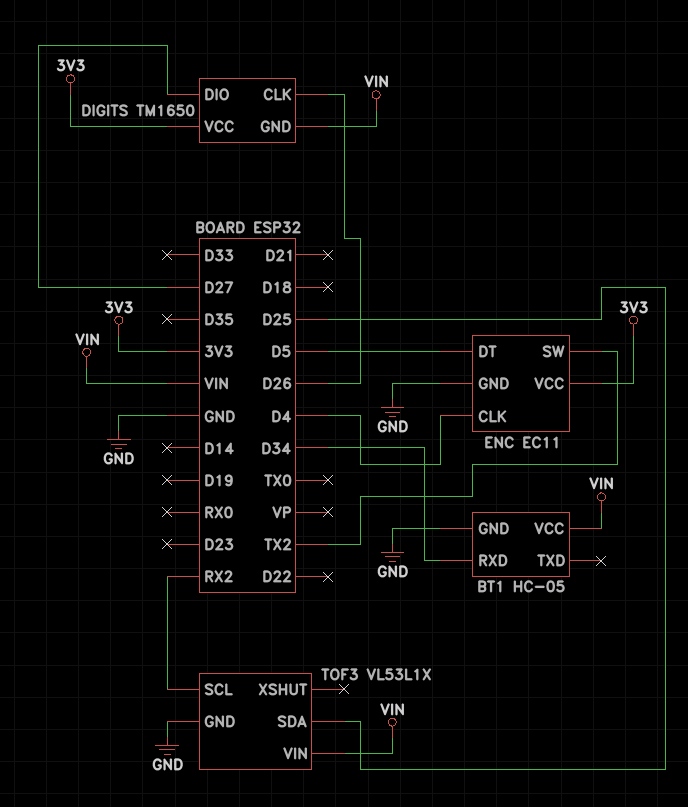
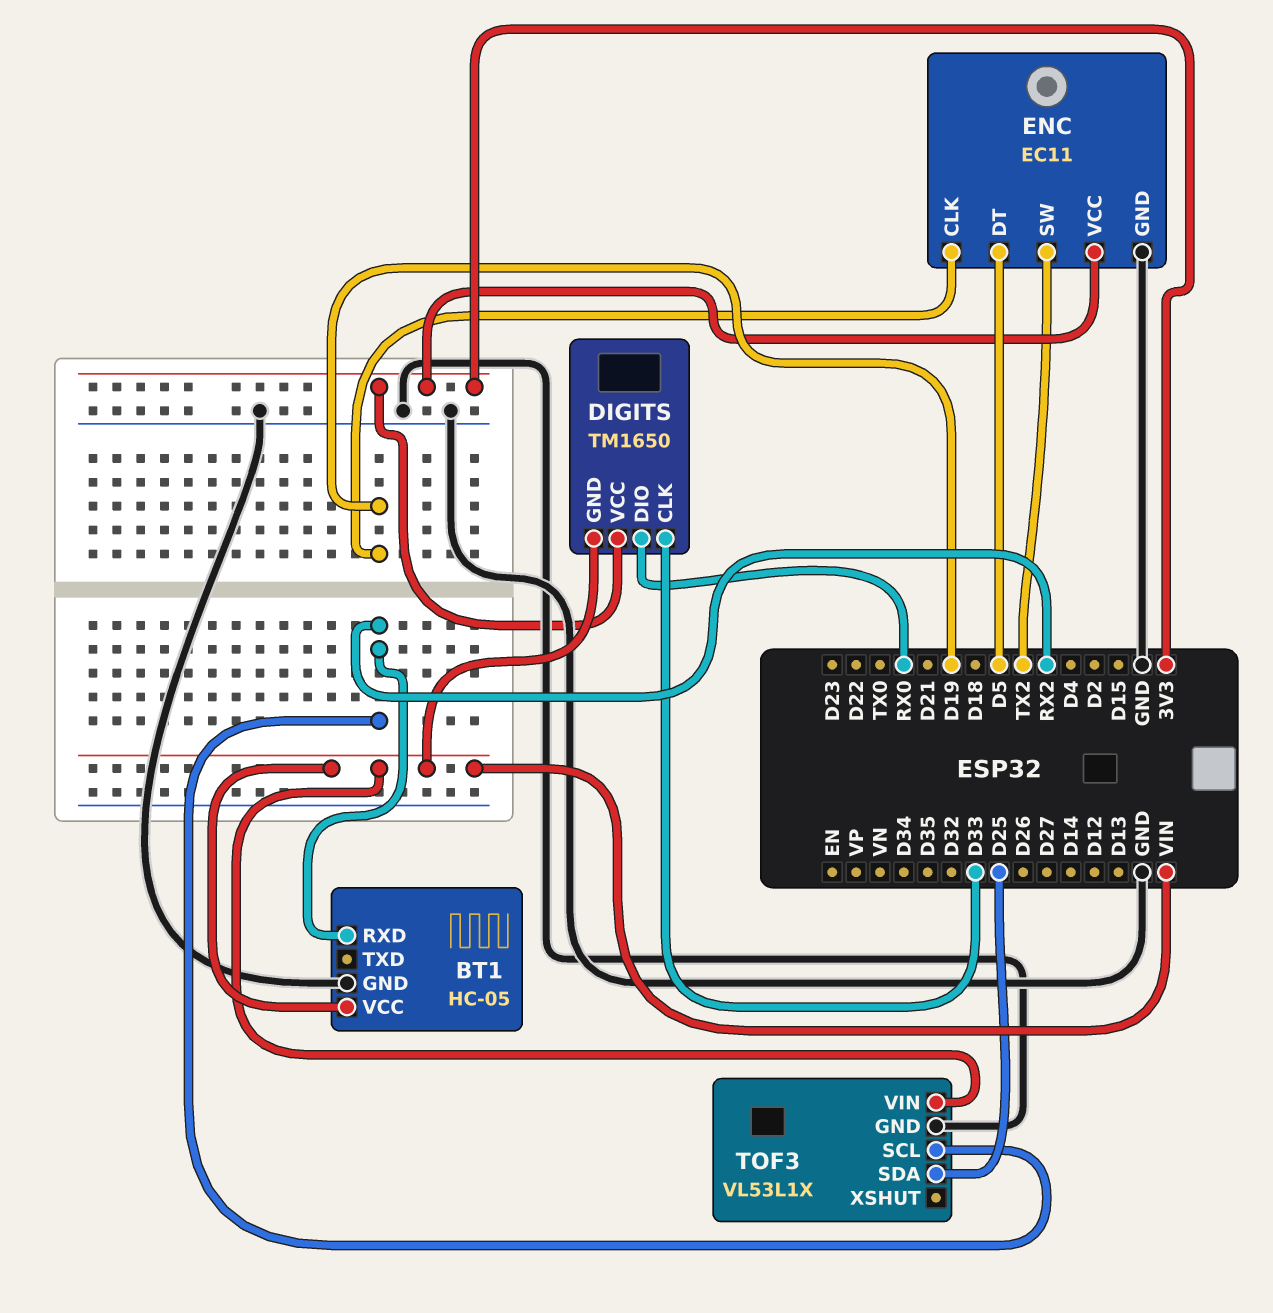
BT1 pin RXD: D34 -> RX2
DIGITS pin CLK: D26 -> D33
DIGITS pin DIO: D27 -> RX0
ENC pin CLK: D4 -> D19

